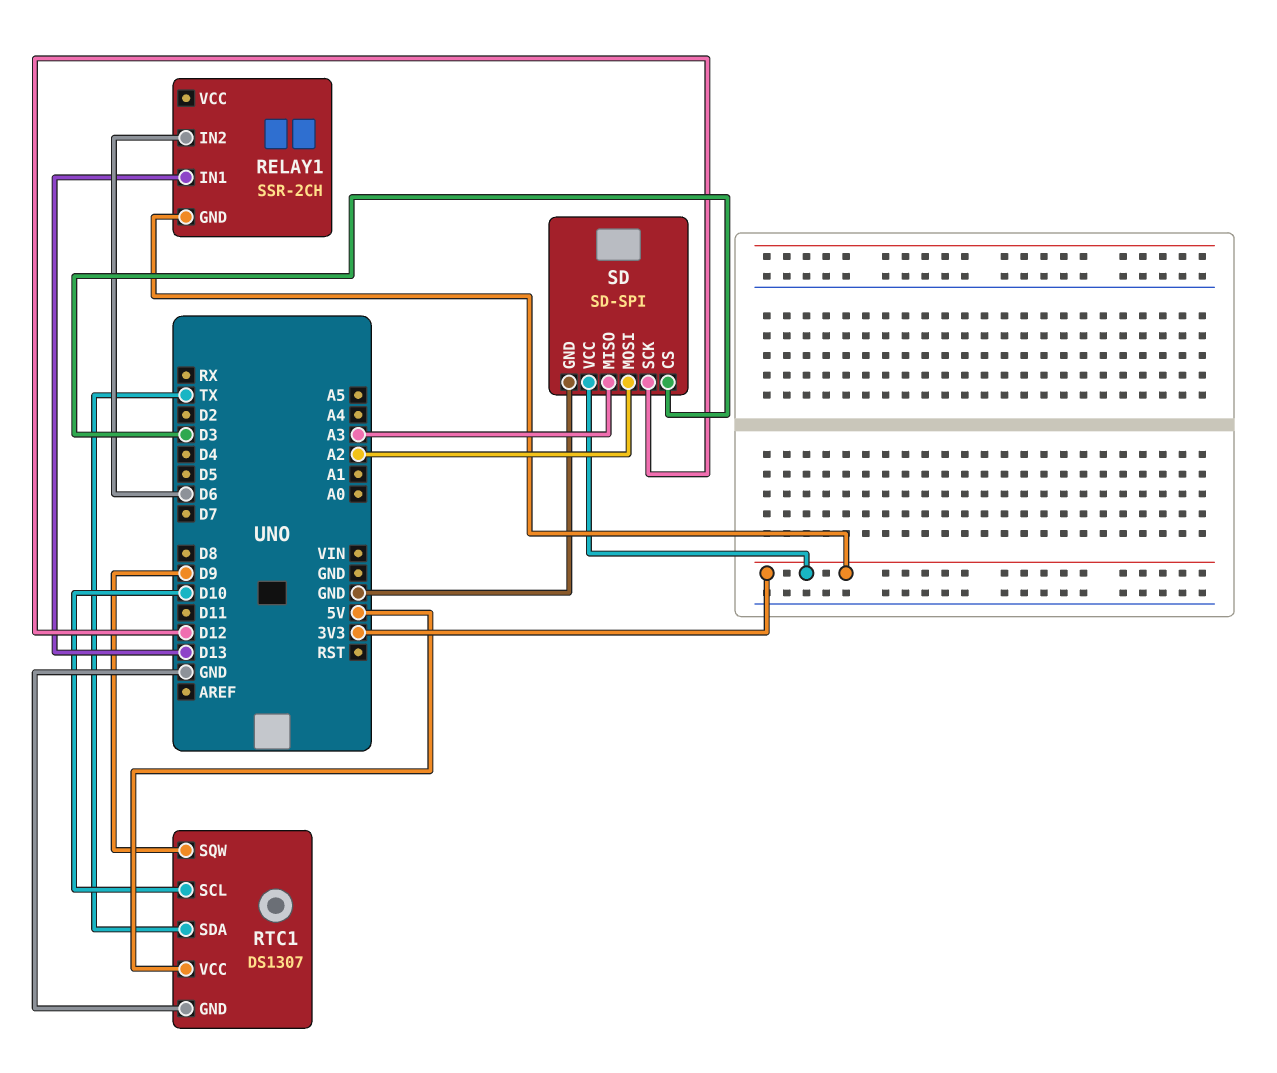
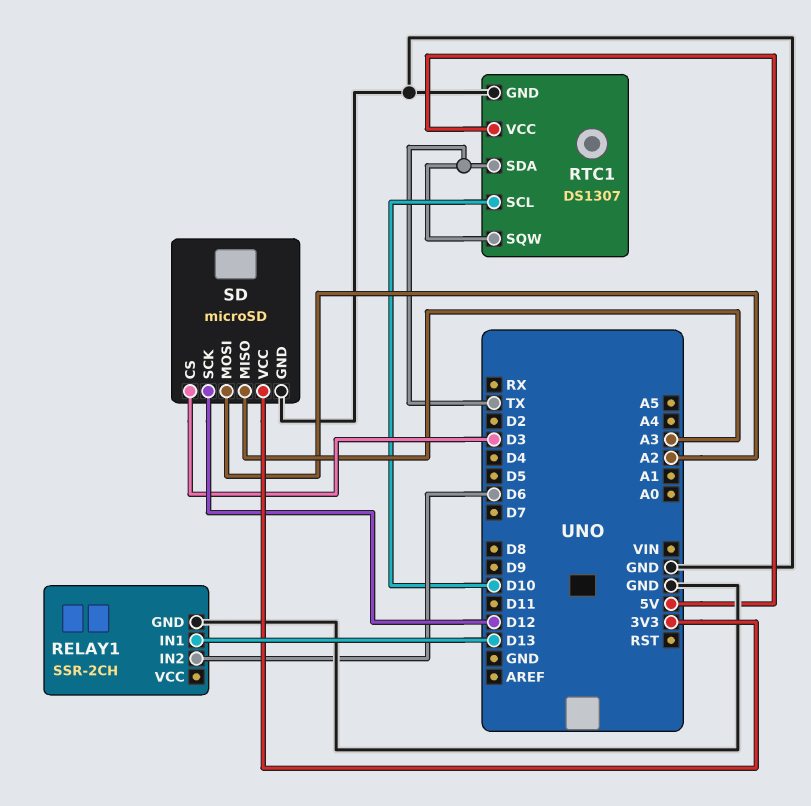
RELAY1 pin GND: 3V3 -> GND
RTC1 pin SQW: D9 -> TX
SD: SD-SPI -> microSD

